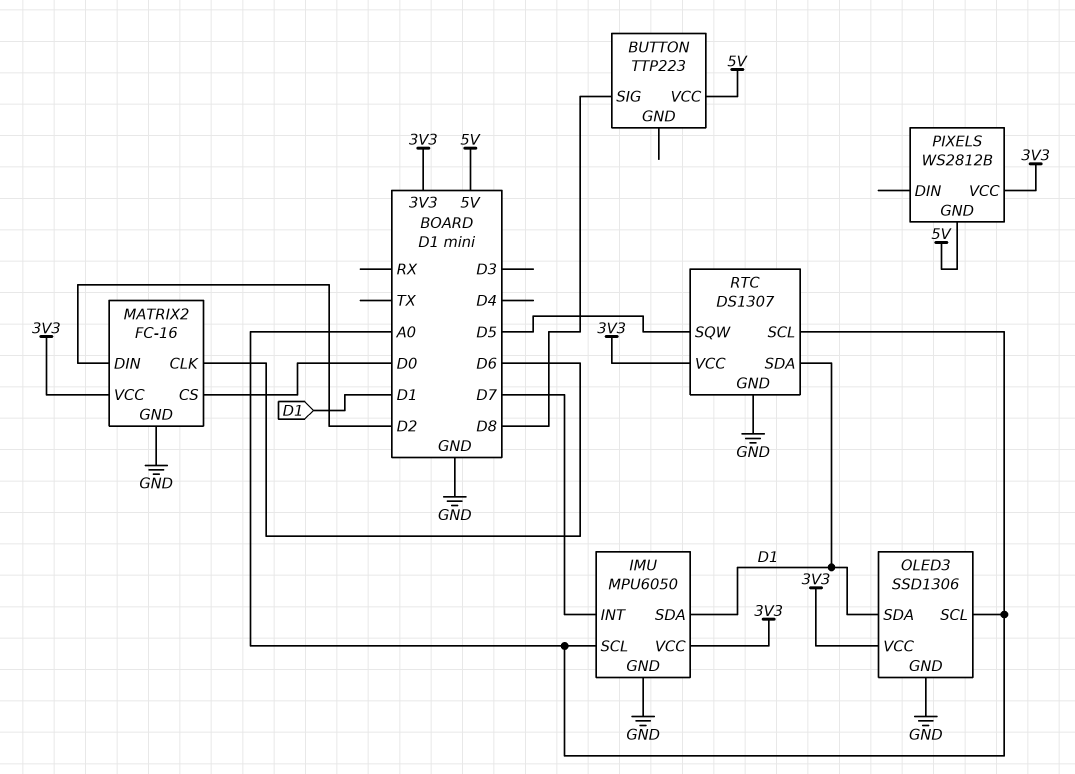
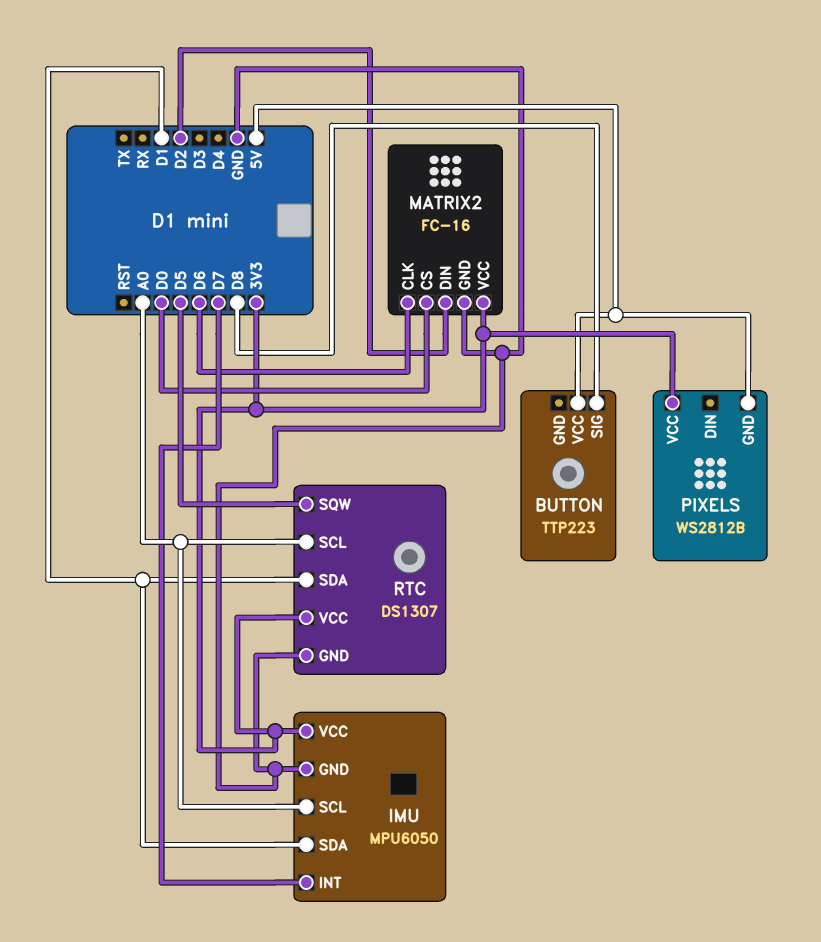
OLED3: SSD1306 -> none
OLED3 pin GND: GND -> none
OLED3 pin SCL: A0 -> none
OLED3 pin SDA: D1 -> none
OLED3 pin VCC: 3V3 -> none

